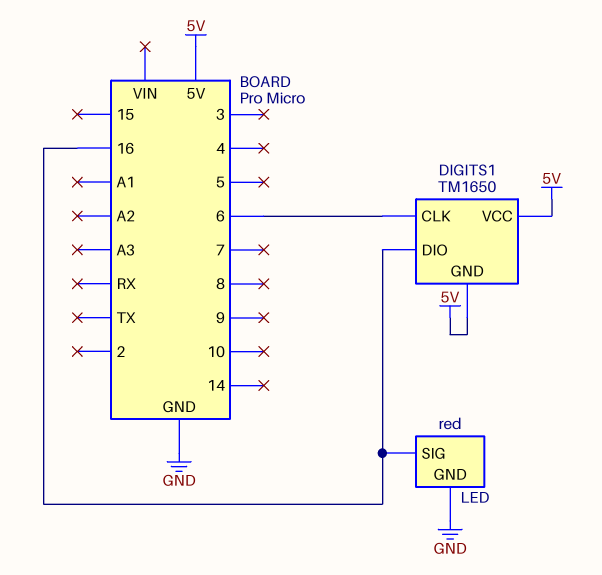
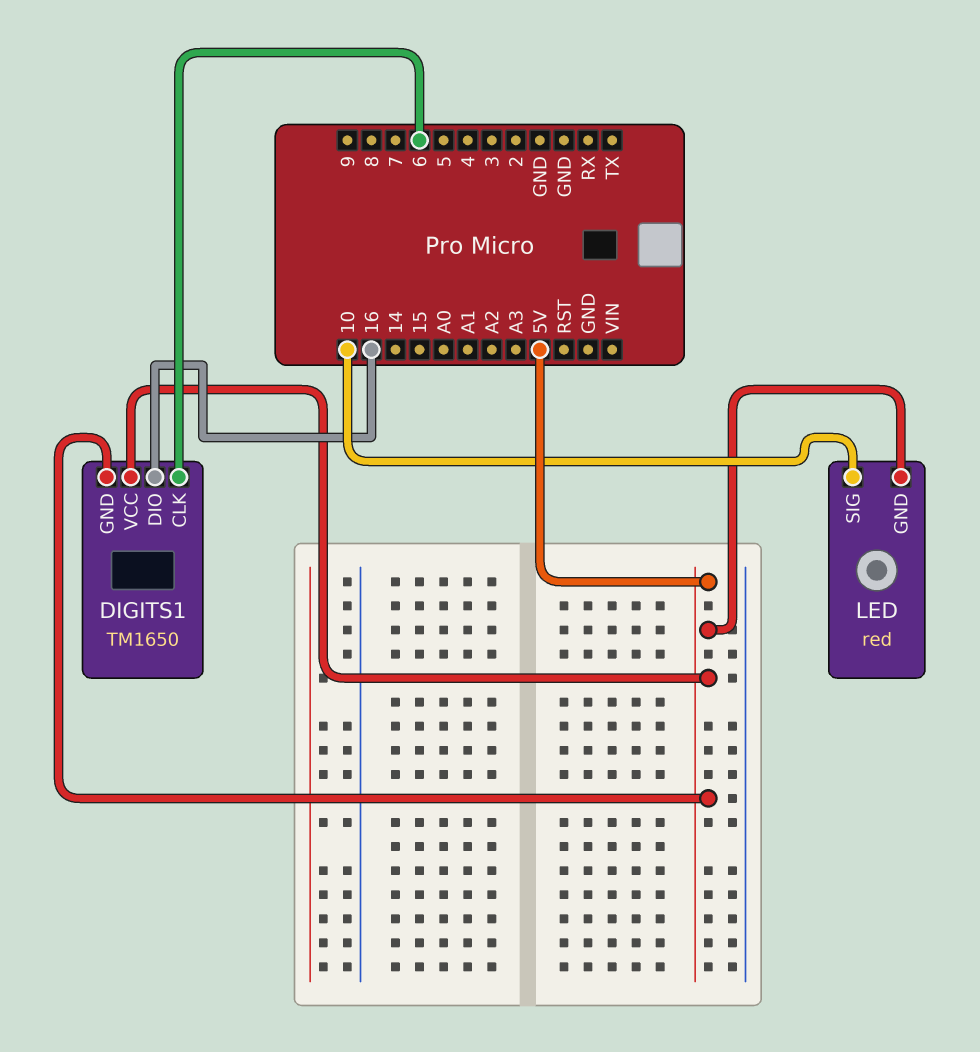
LED pin GND: GND -> 5V
LED pin SIG: 16 -> 10

